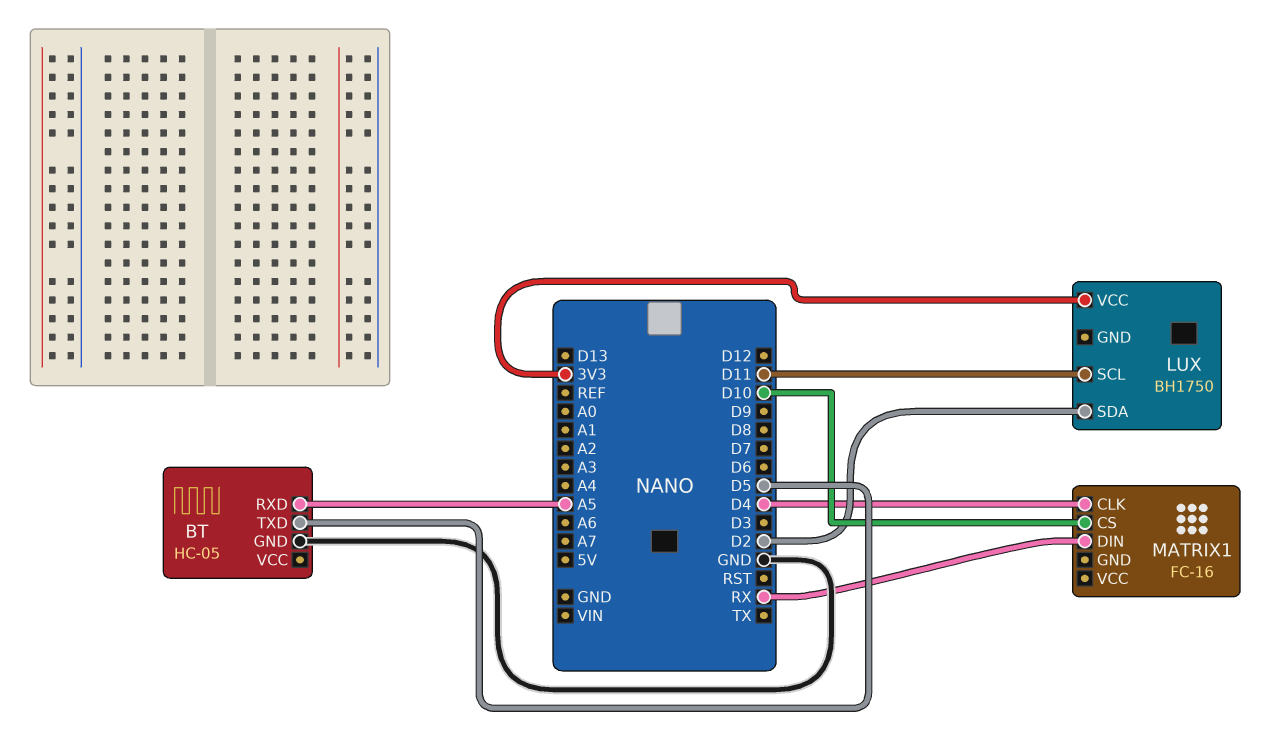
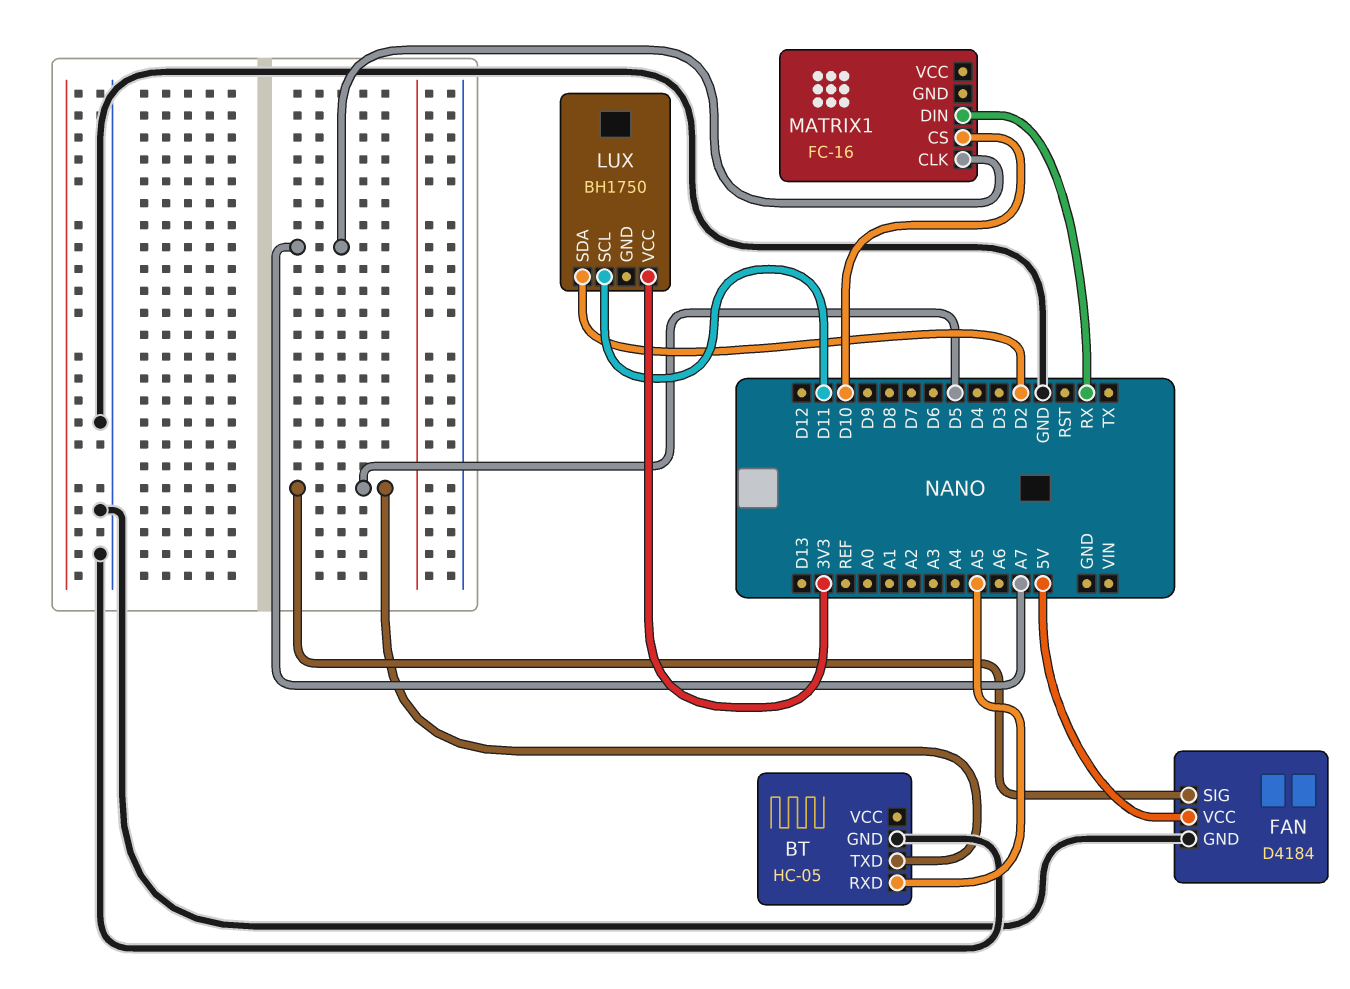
FAN: none -> D4184
FAN pin GND: none -> GND
FAN pin SIG: none -> D5
FAN pin VCC: none -> 5V
MATRIX1 pin CLK: D4 -> A7

